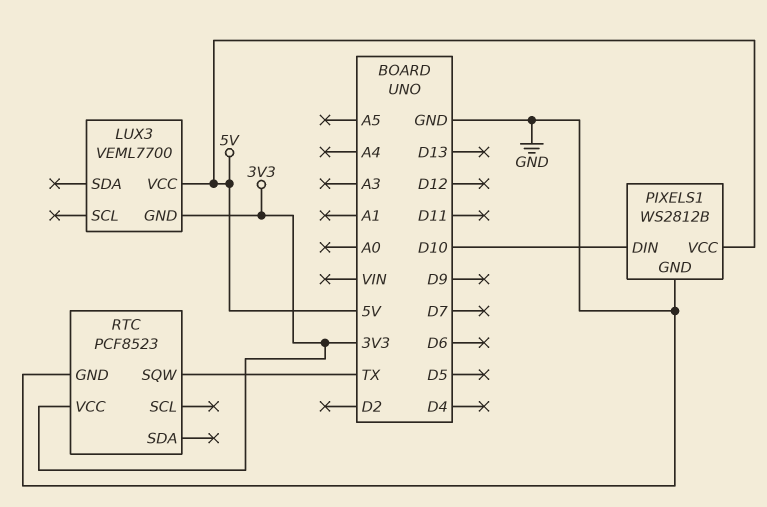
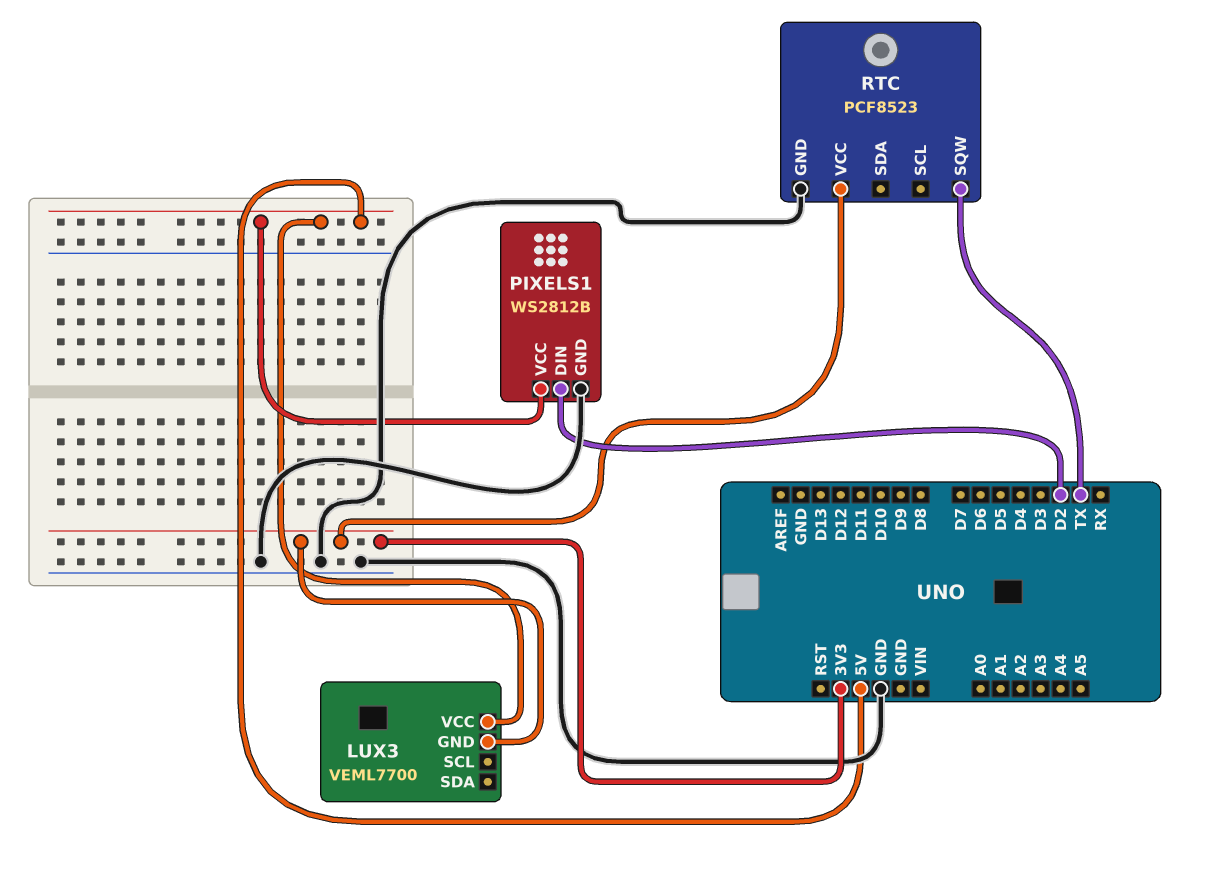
PIXELS1 pin DIN: D10 -> D2

